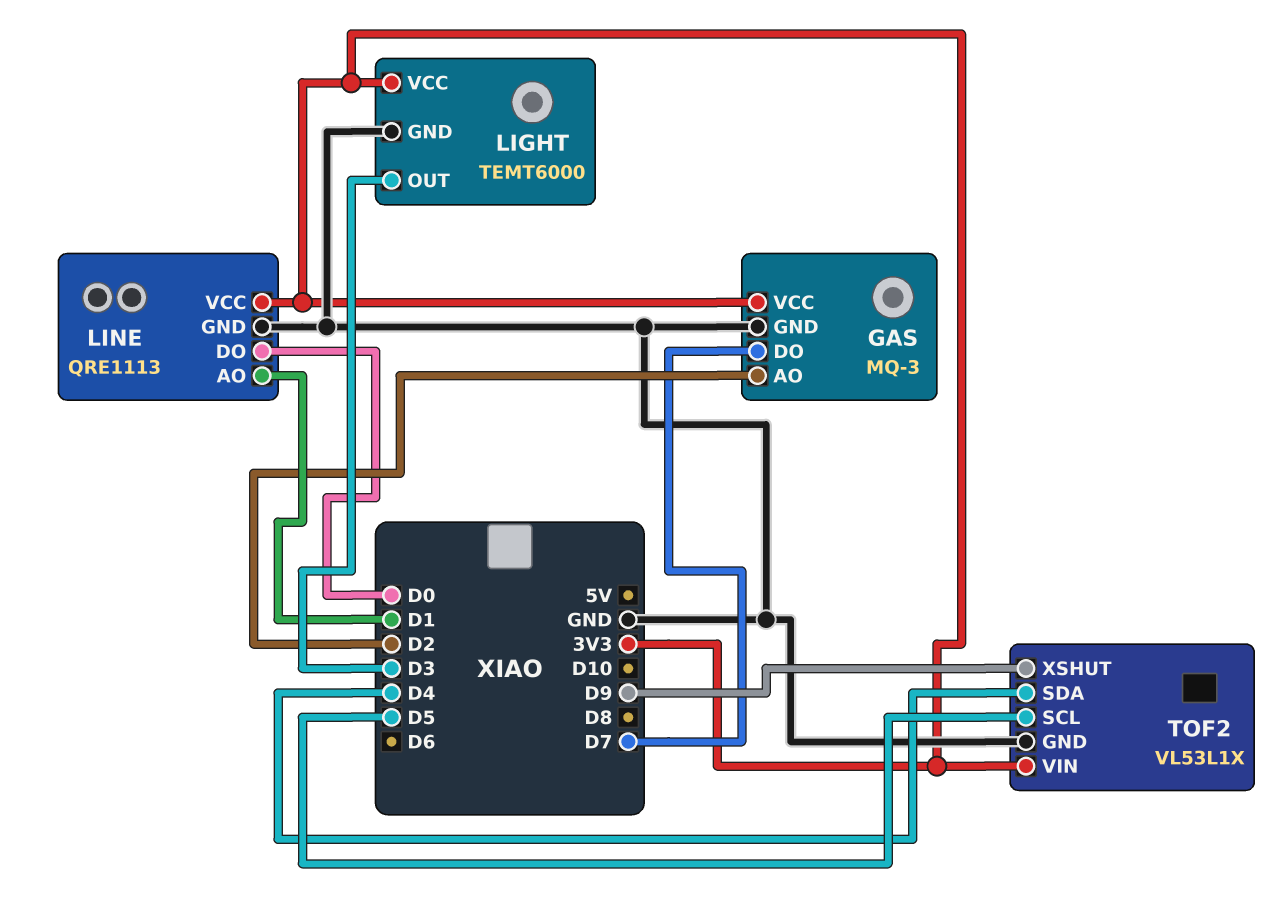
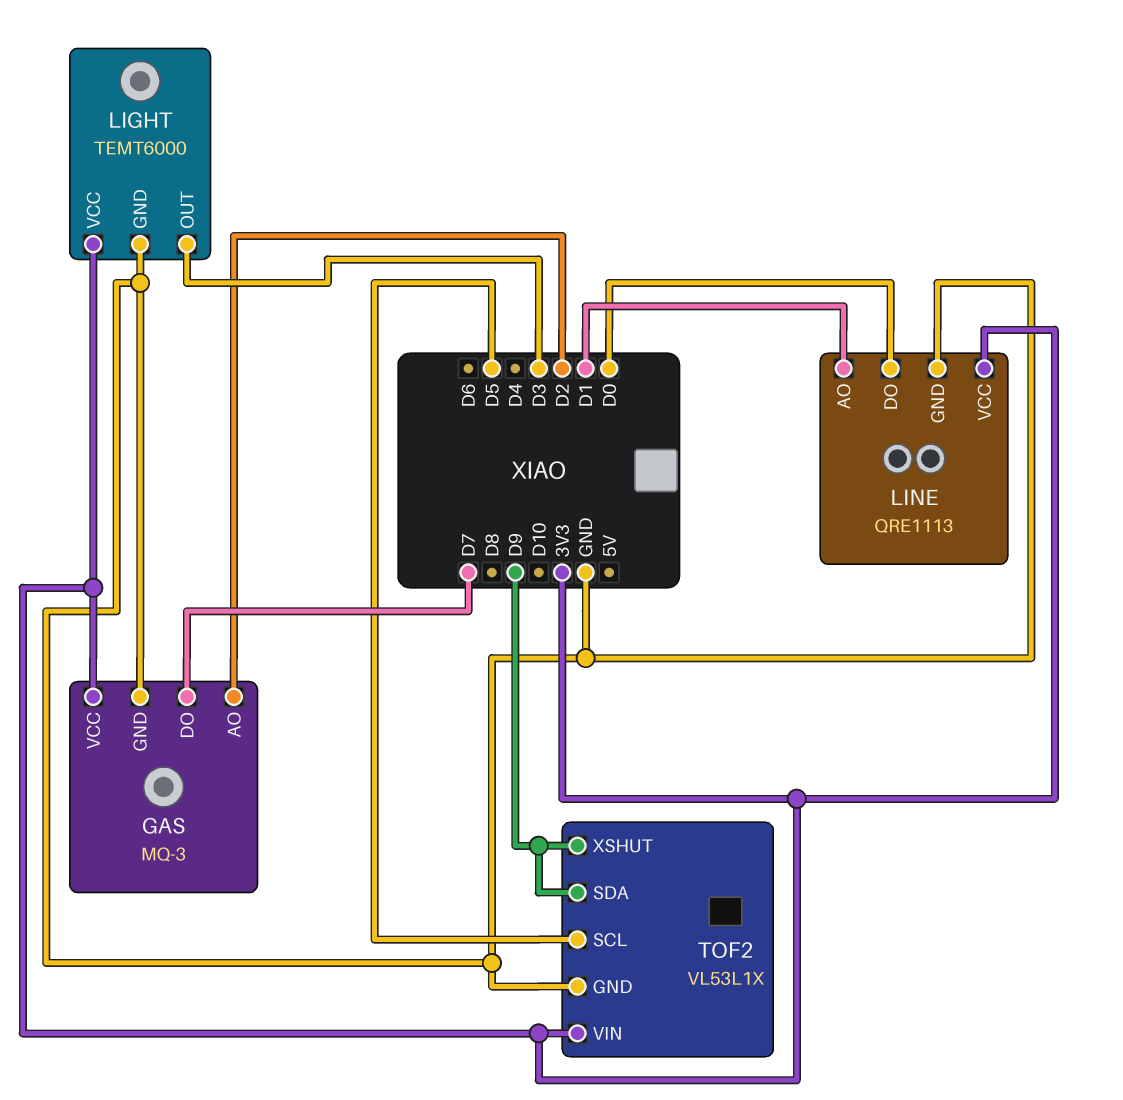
TOF2 pin SDA: D4 -> D9

